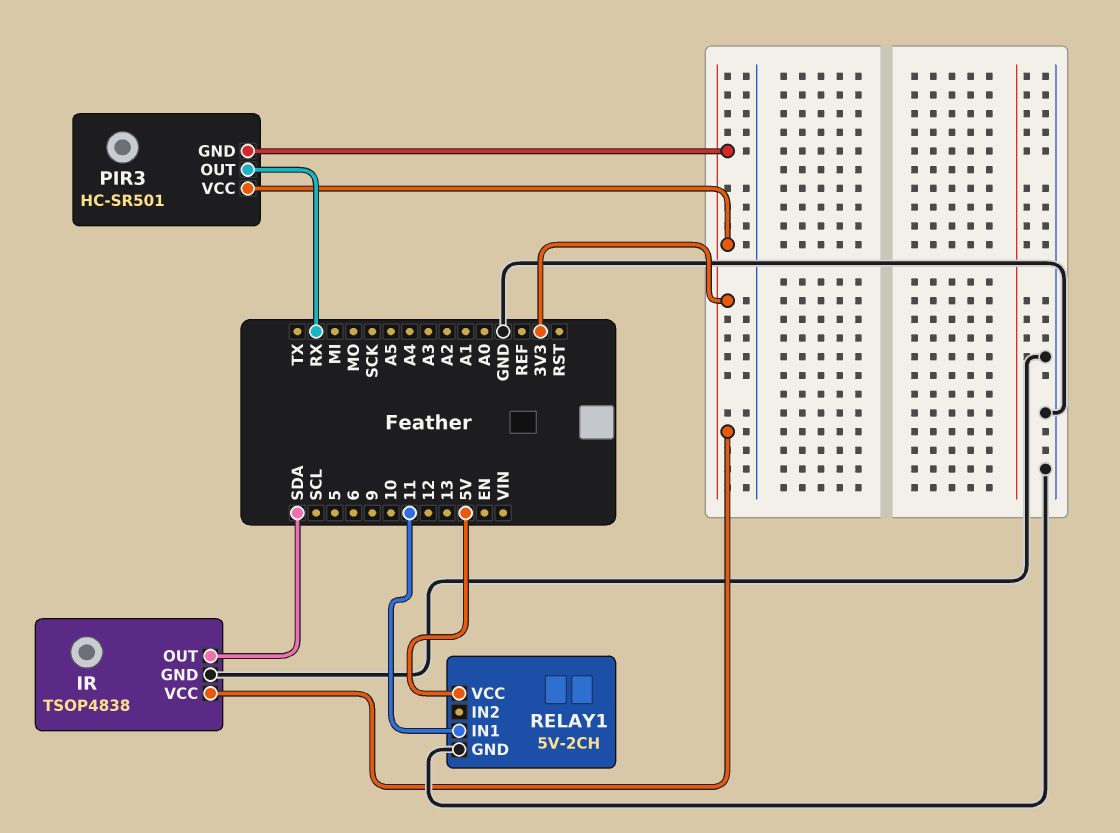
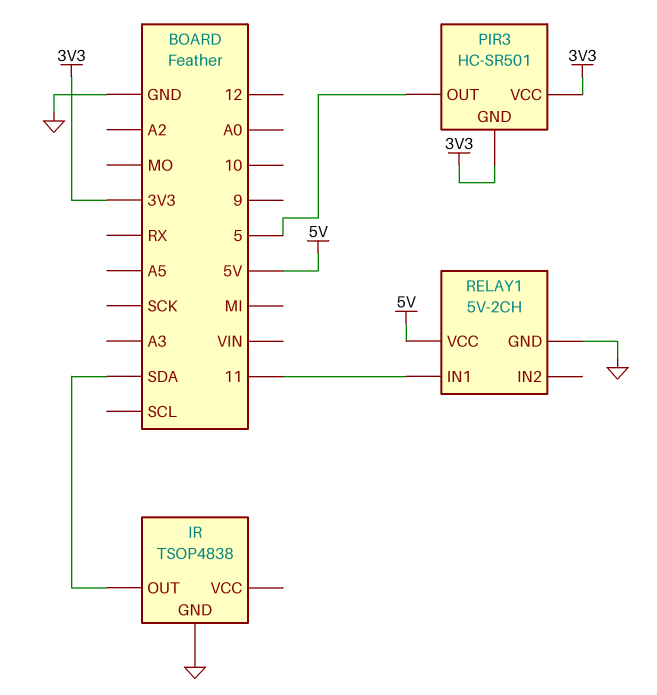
IR pin VCC: 3V3 -> none
PIR3 pin OUT: RX -> 5

